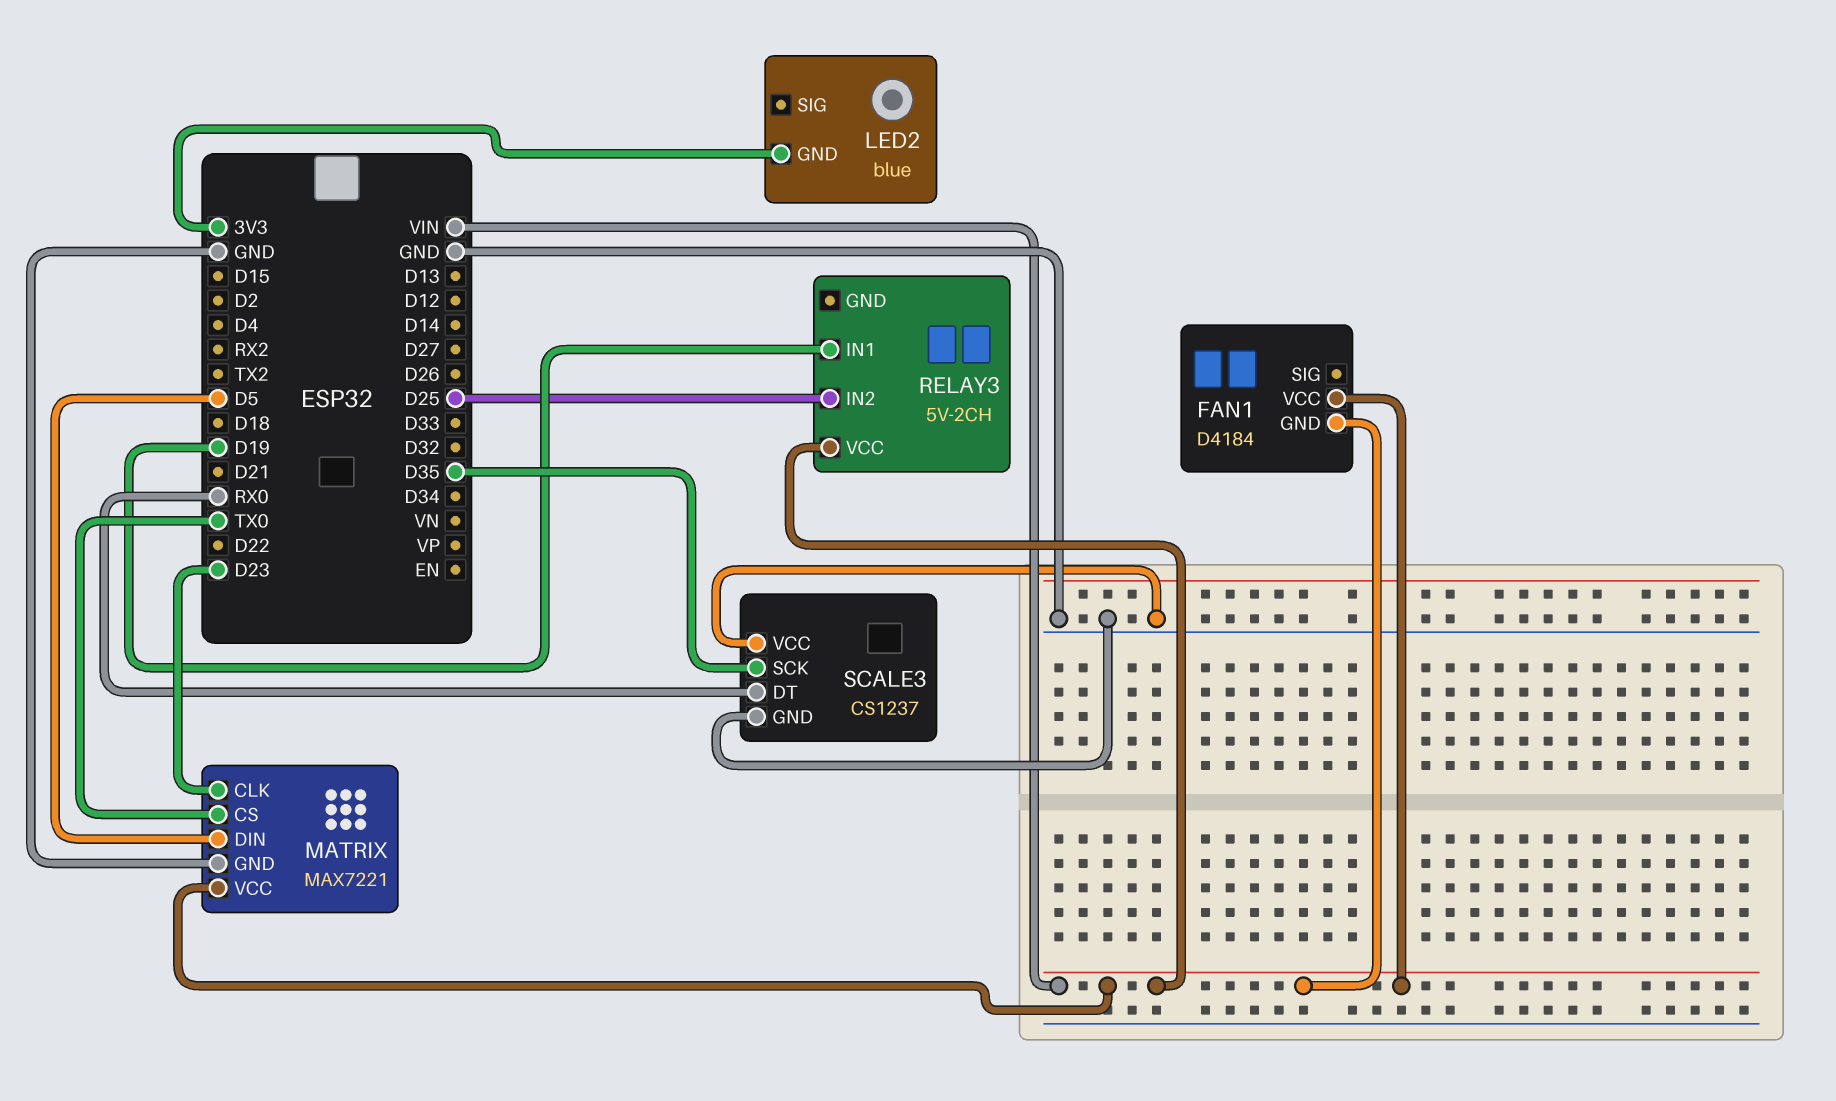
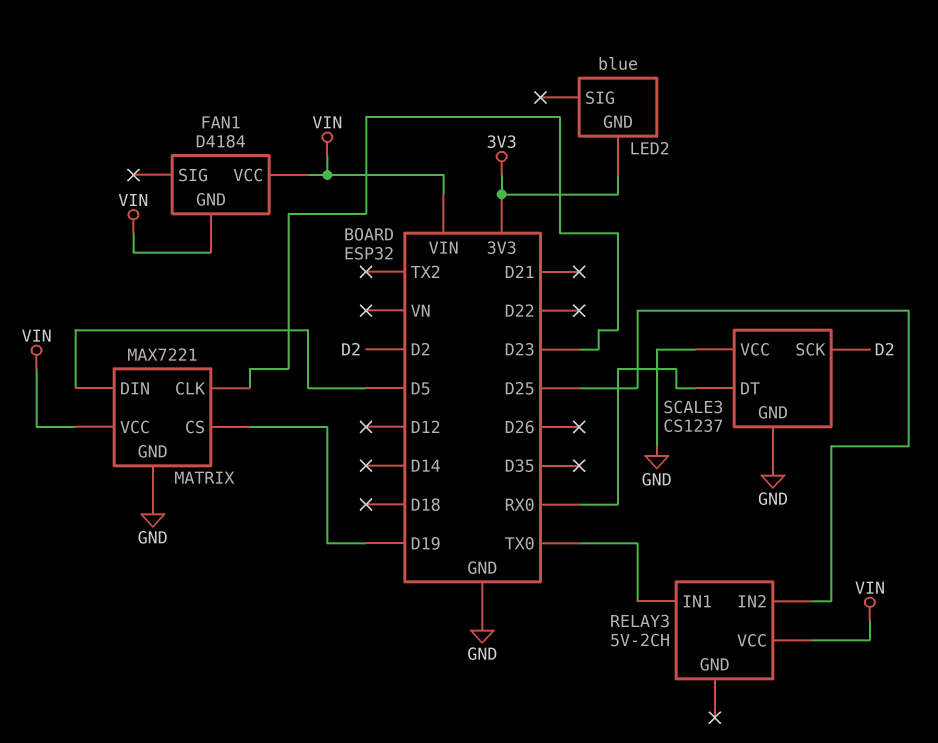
MATRIX pin CS: TX0 -> D19
RELAY3 pin IN1: D19 -> TX0
SCALE3 pin SCK: D35 -> D2

